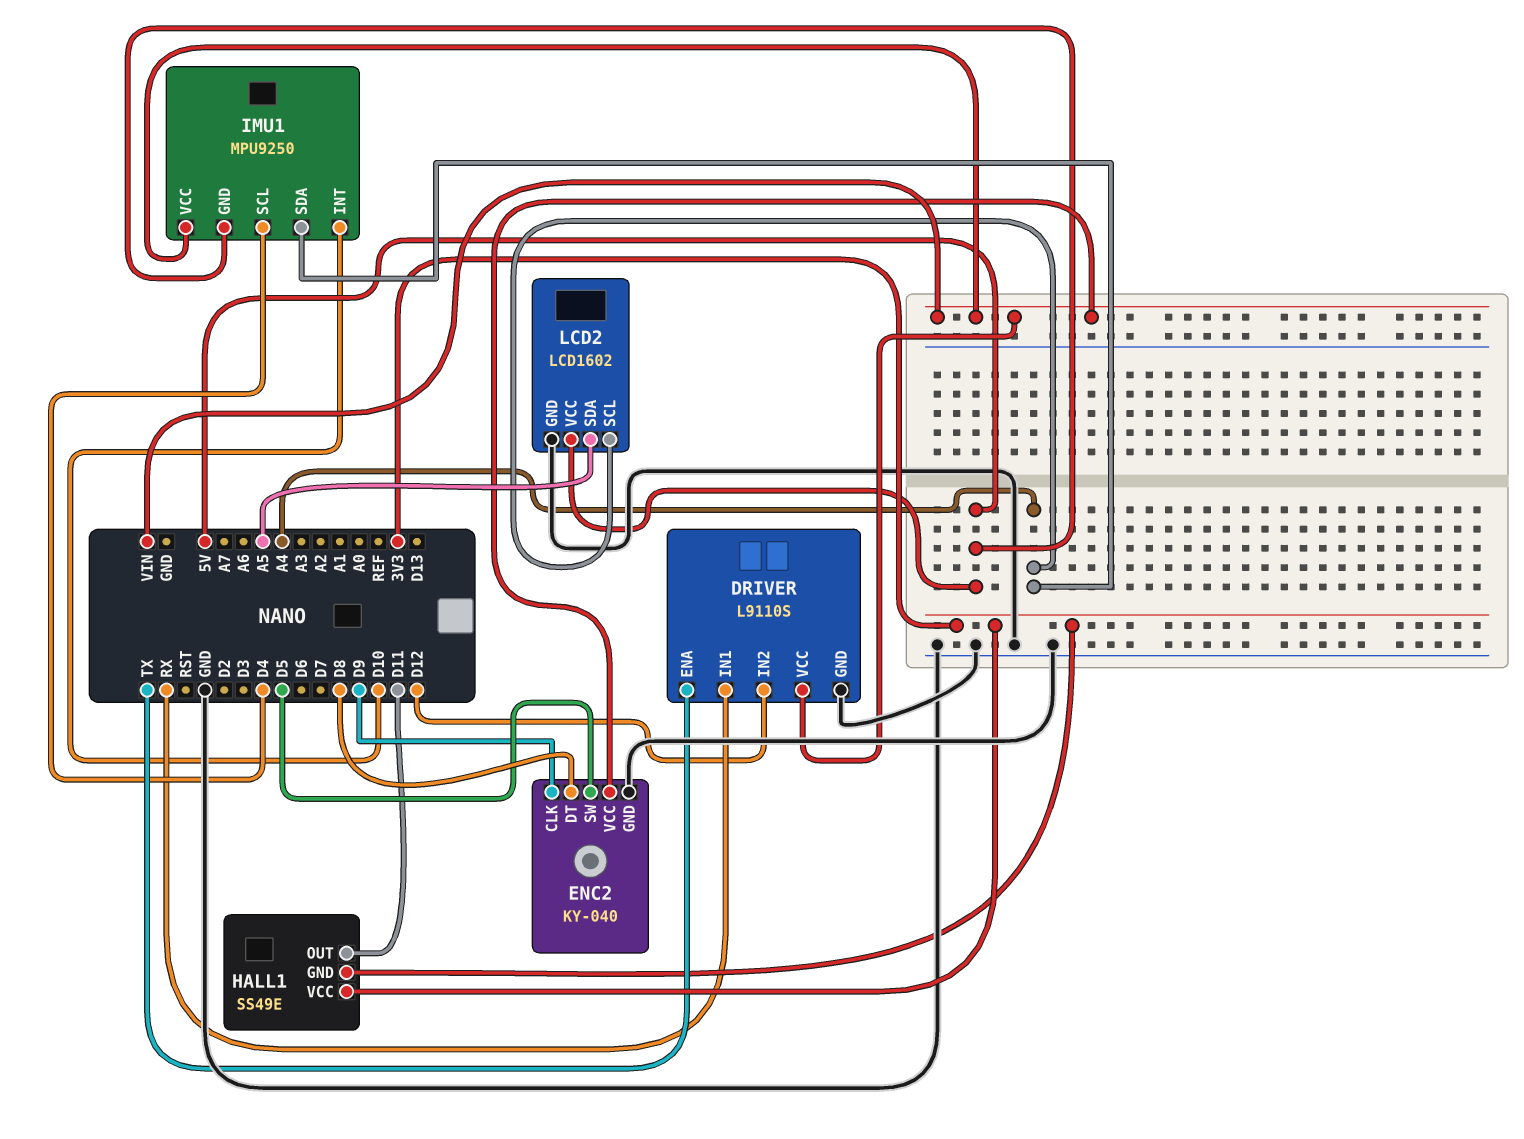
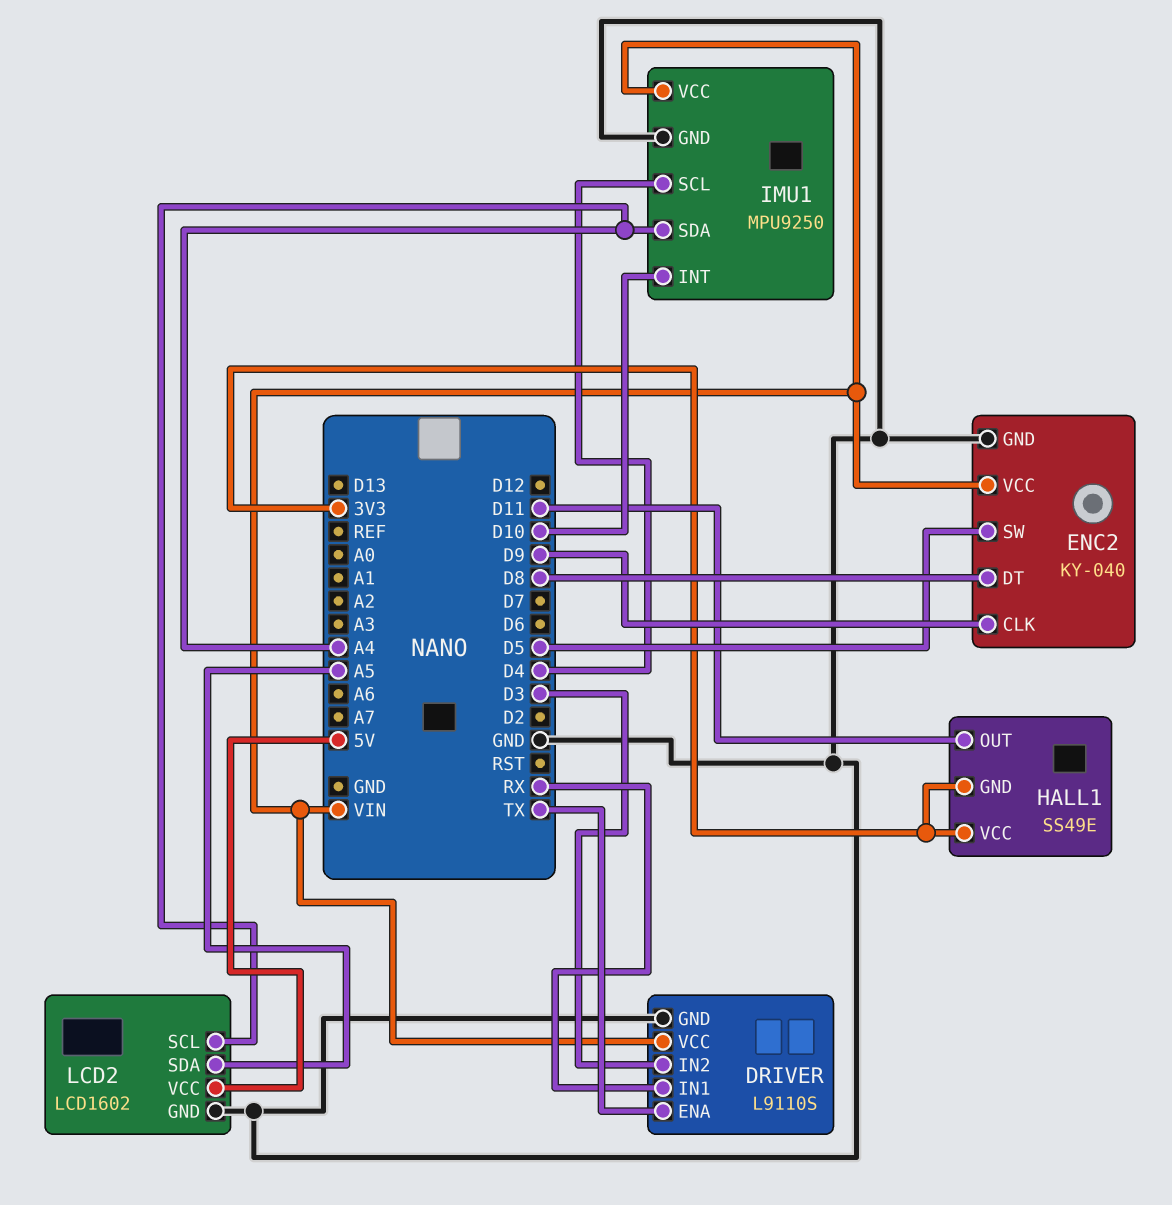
DRIVER pin IN2: D12 -> D3
IMU1 pin GND: 5V -> GND

